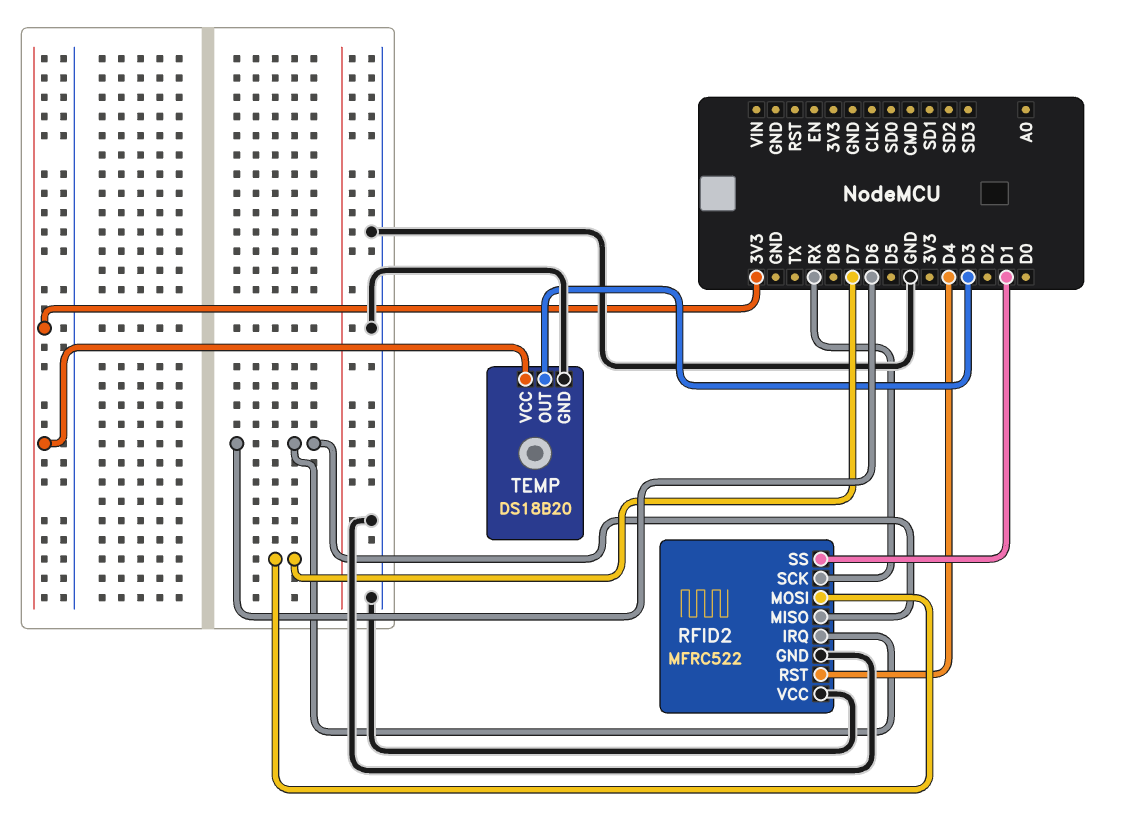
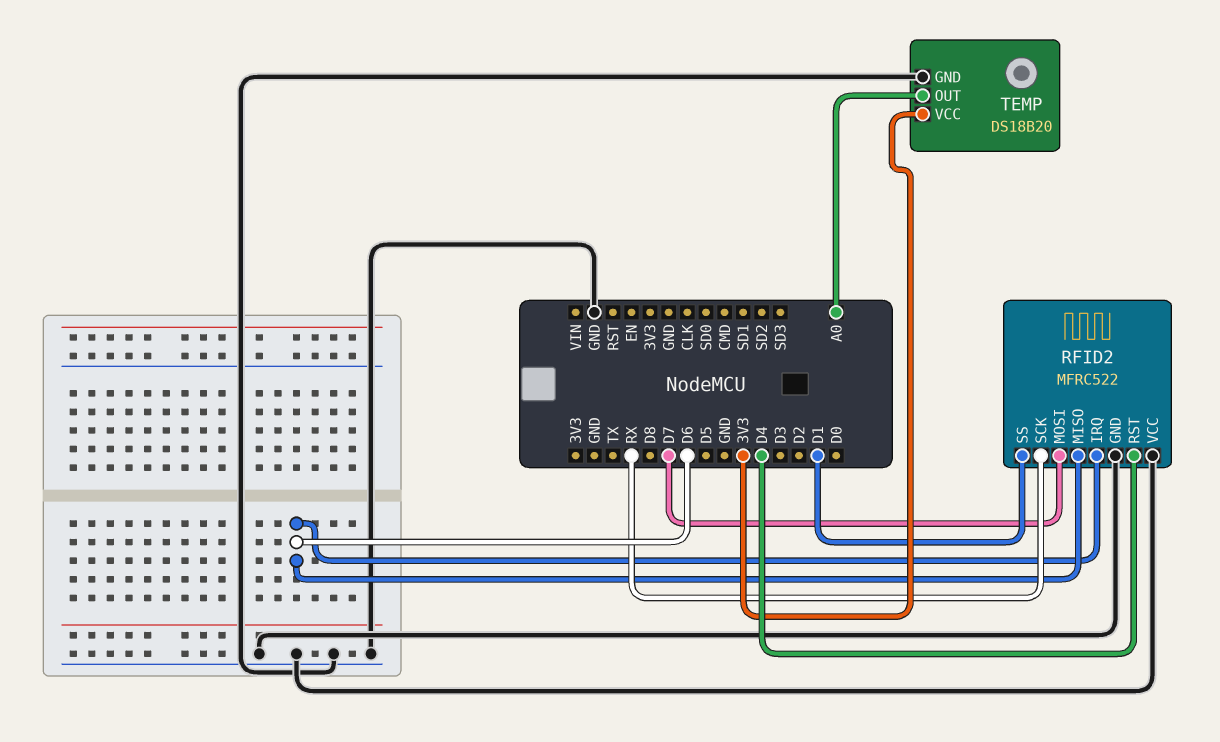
TEMP pin OUT: D3 -> A0

